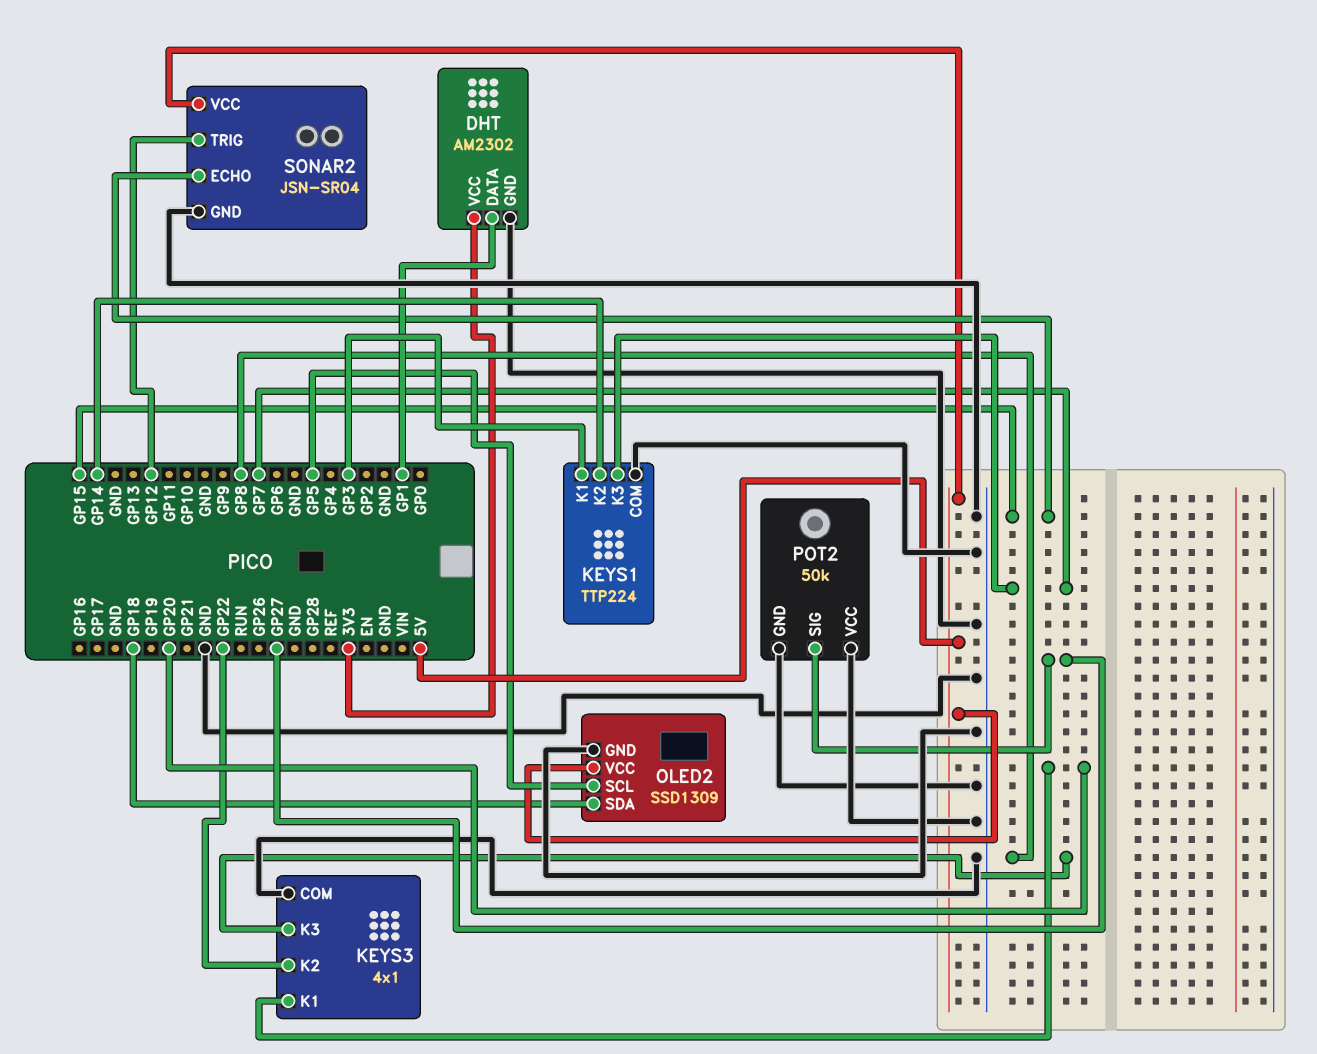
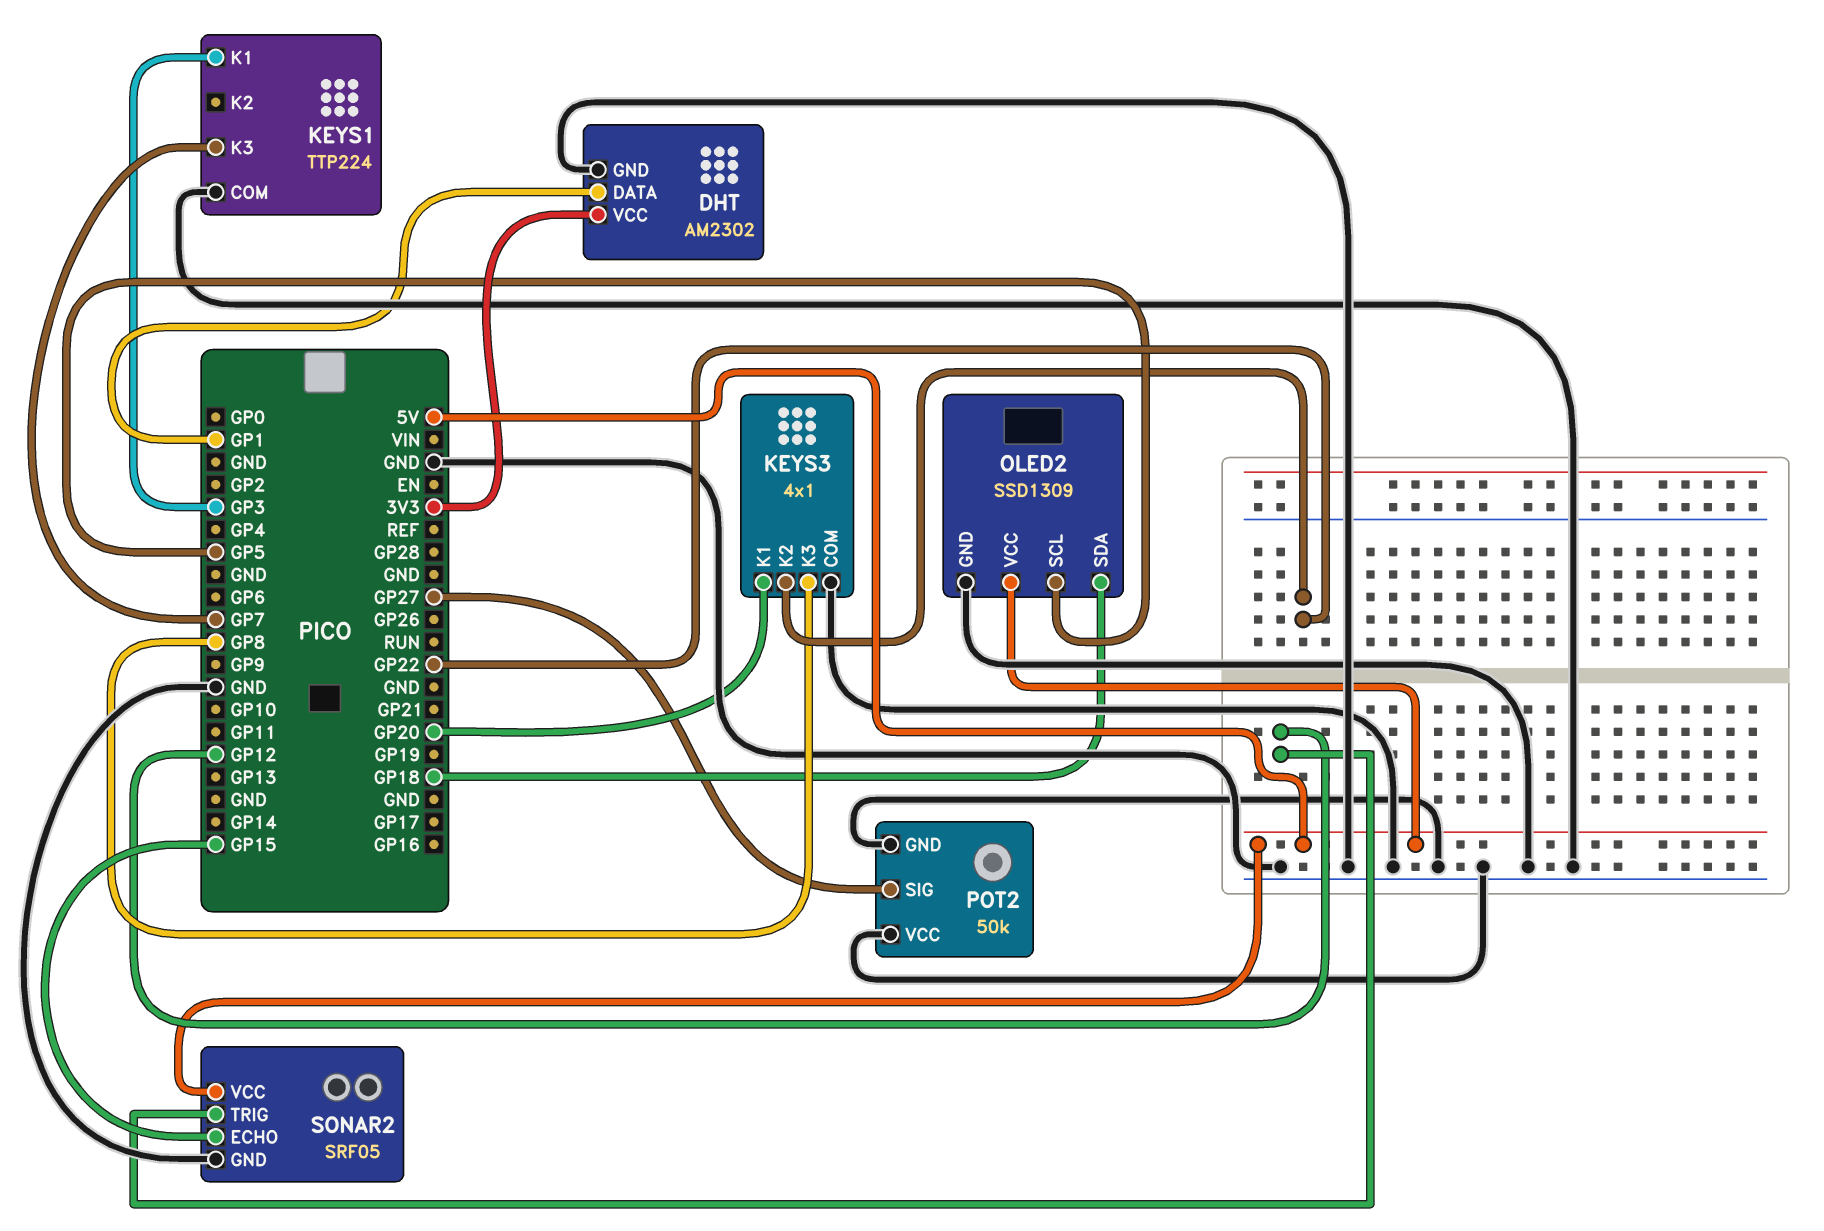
KEYS1 pin K2: GP14 -> none
SONAR2: JSN-SR04 -> SRF05

